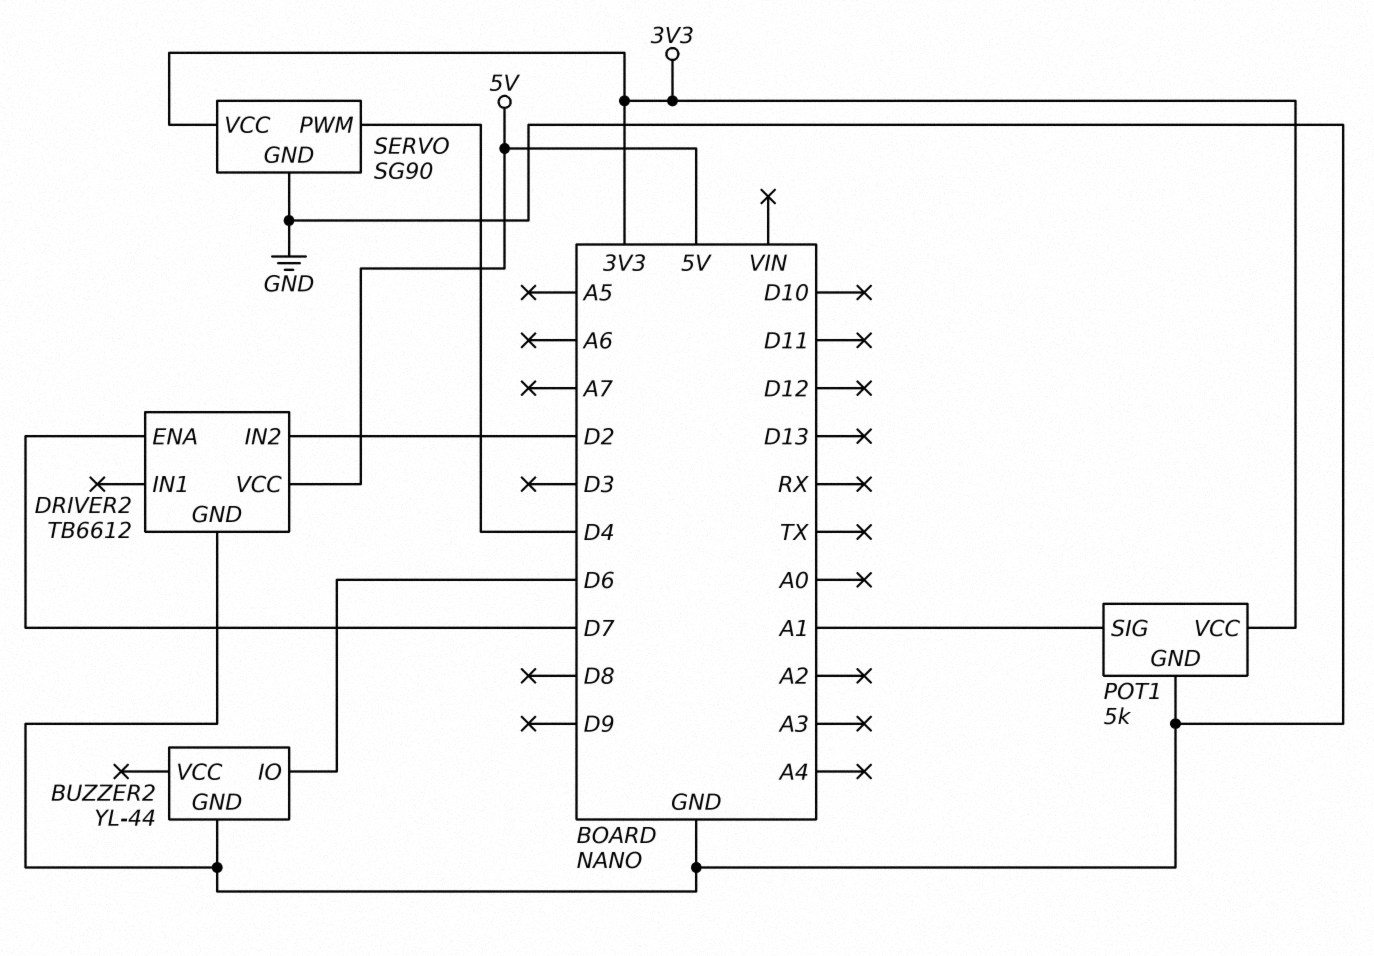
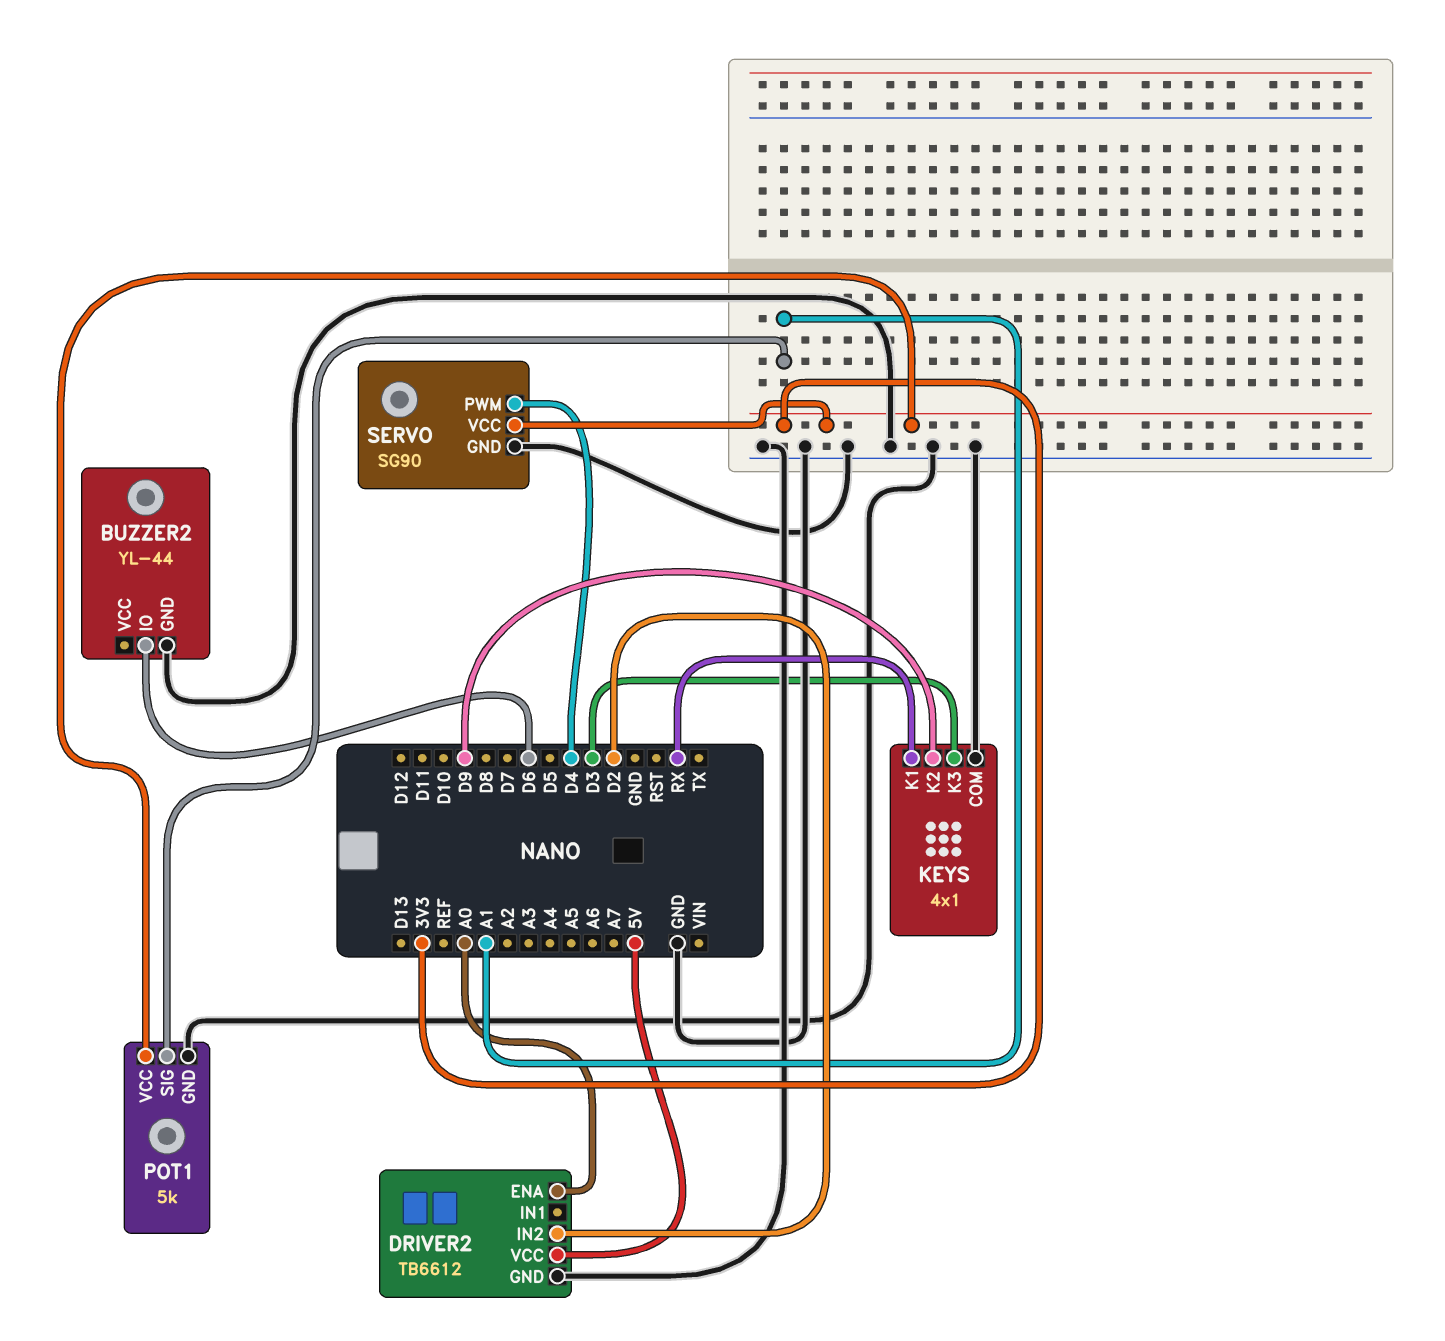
DRIVER2 pin ENA: D7 -> A0
KEYS: none -> 4x1
KEYS pin COM: none -> GND
KEYS pin K1: none -> RX
KEYS pin K2: none -> D9
KEYS pin K3: none -> D3

